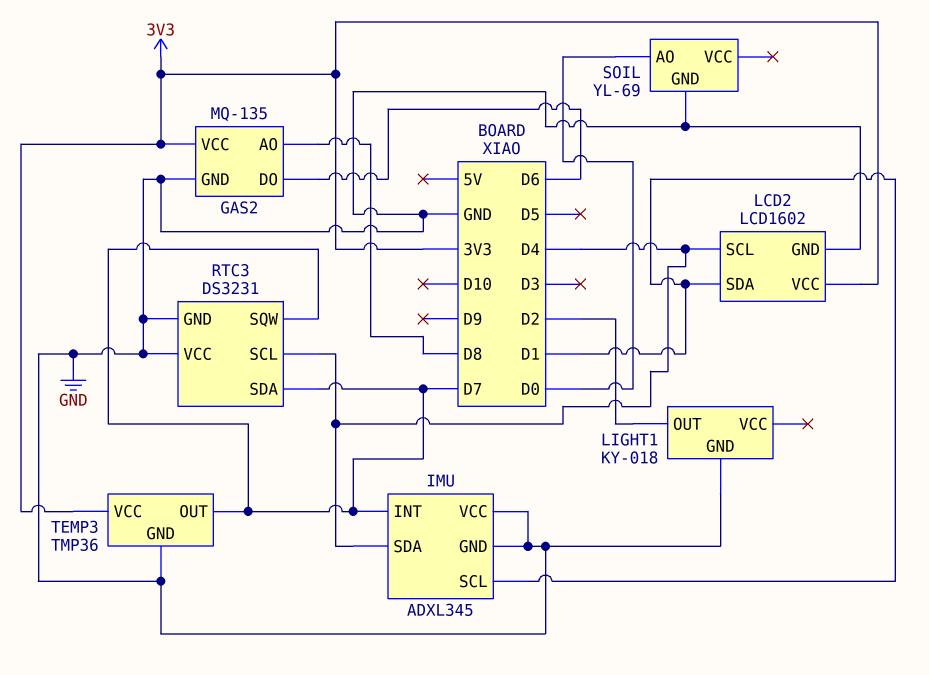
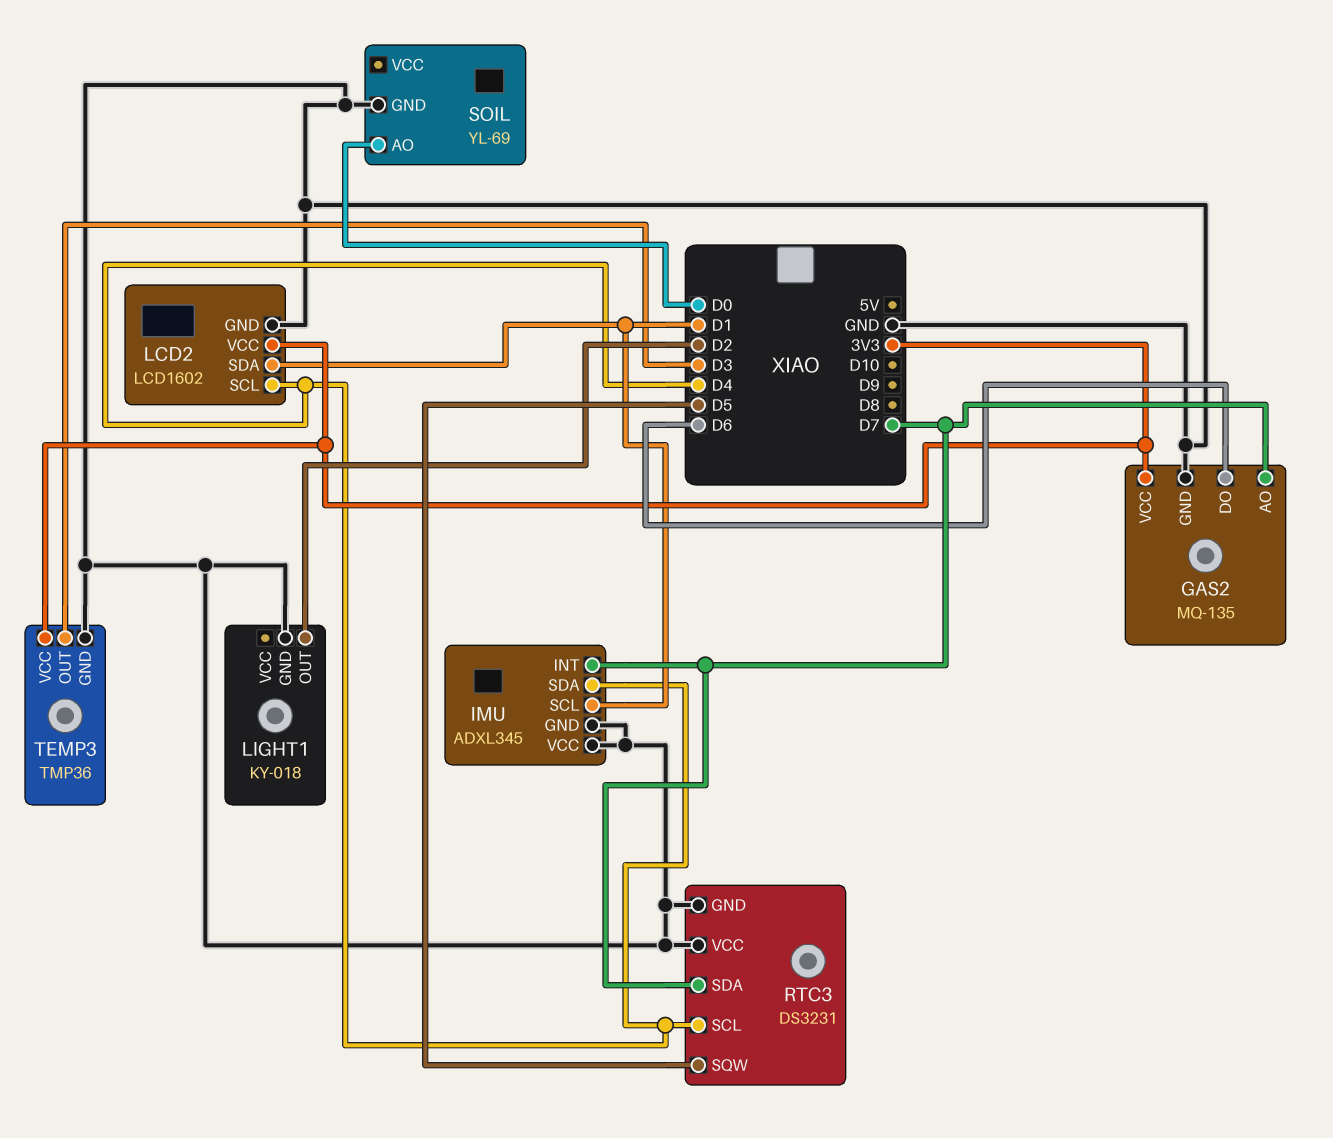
GAS2 pin AO: D8 -> D7
RTC3 pin SQW: D7 -> D5
TEMP3 pin OUT: D7 -> D3

